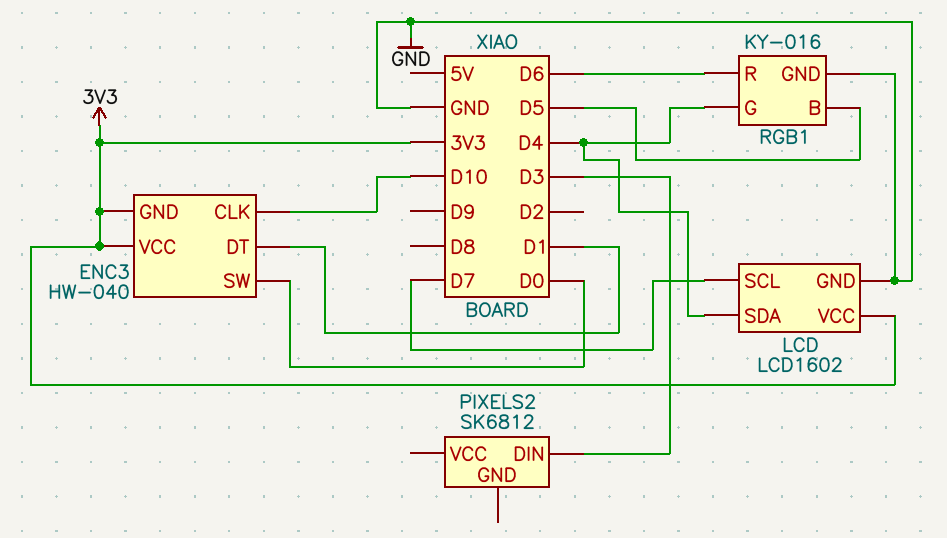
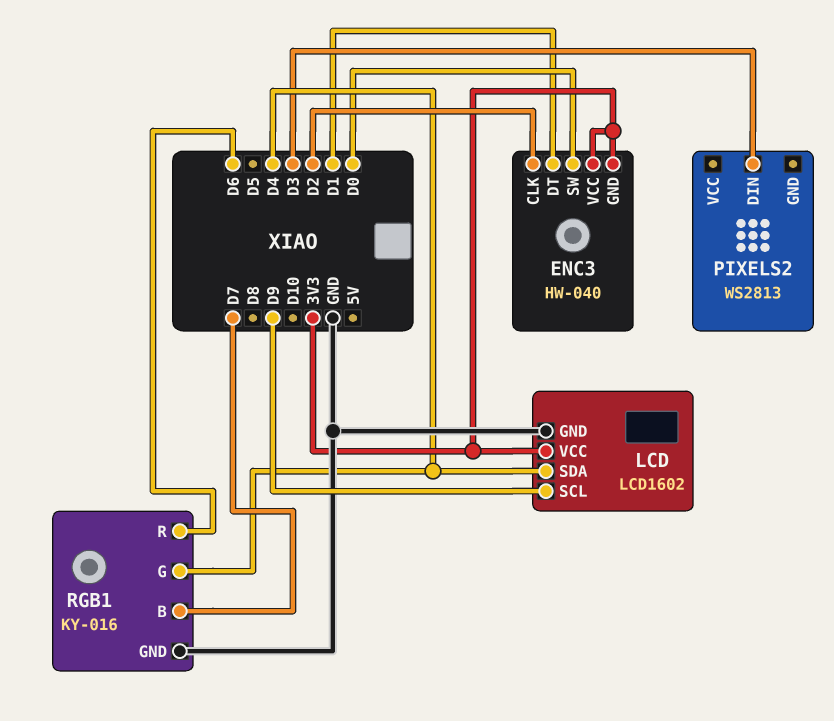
ENC3 pin CLK: D10 -> D2
LCD pin SCL: D7 -> D9
PIXELS2: SK6812 -> WS2813
RGB1 pin B: D5 -> D7

